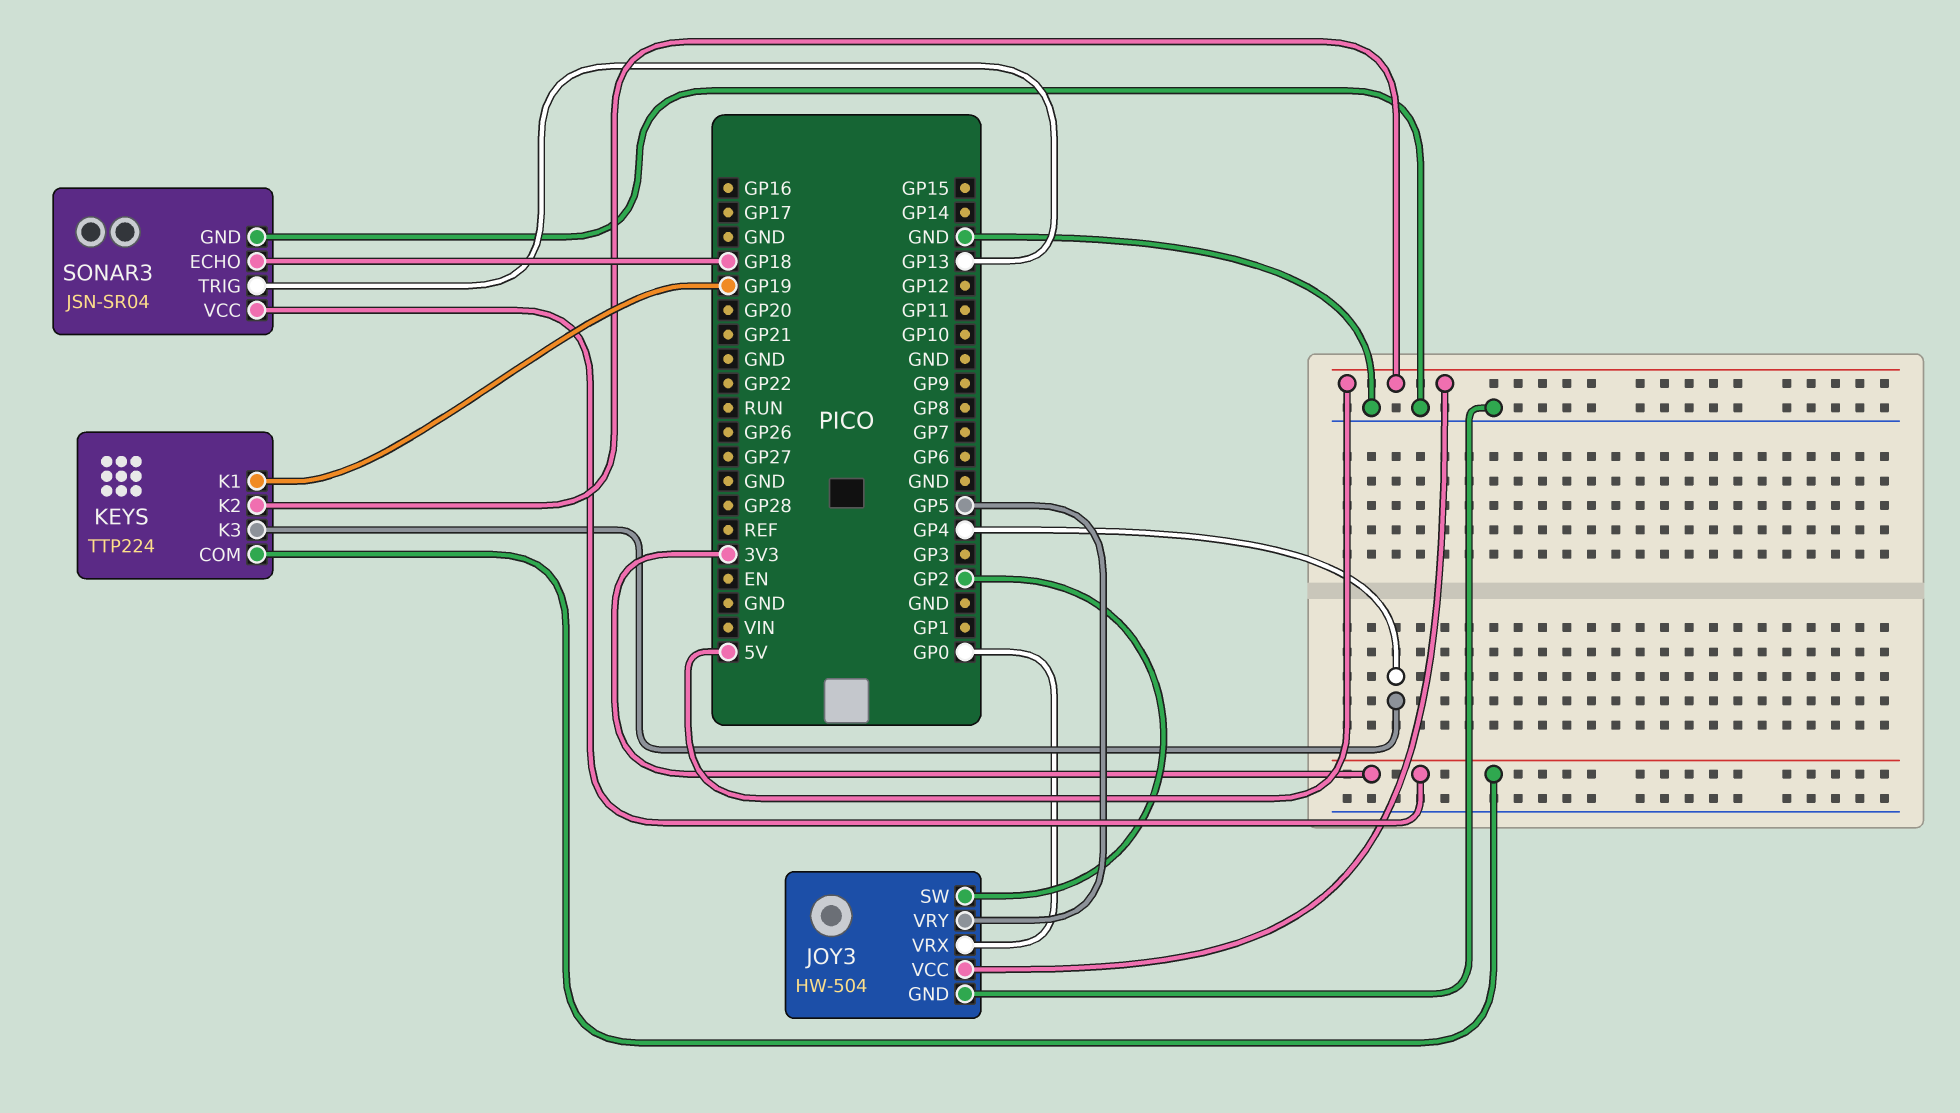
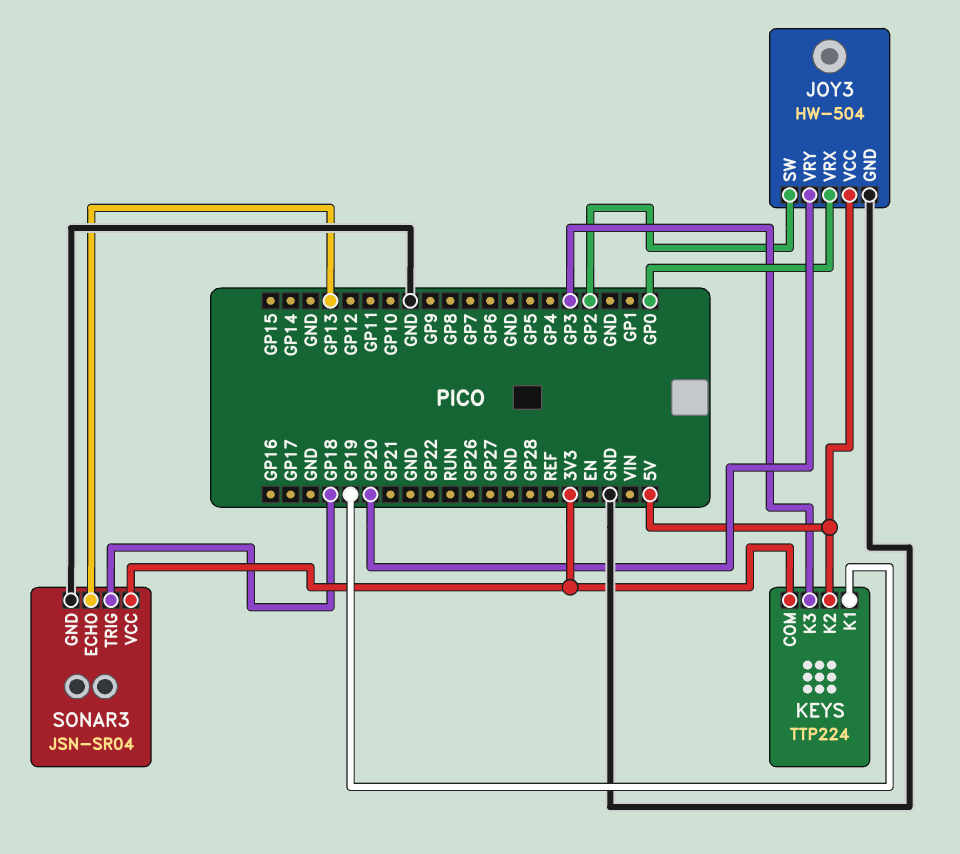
JOY3 pin VRY: GP5 -> GP20
KEYS pin K3: GP4 -> GP3
SONAR3 pin ECHO: GP18 -> GP13
SONAR3 pin TRIG: GP13 -> GP18

